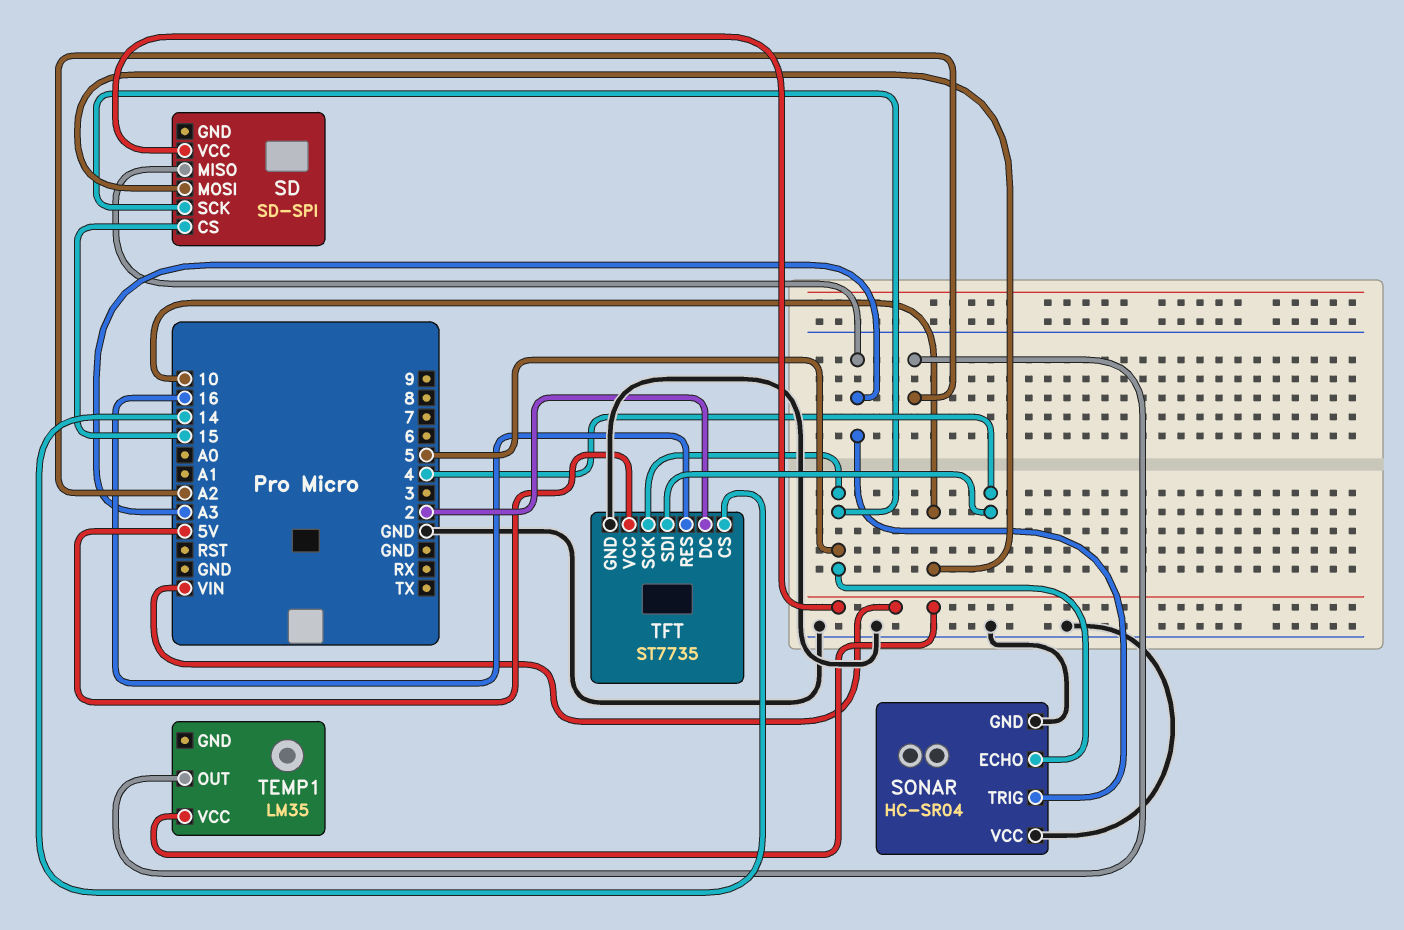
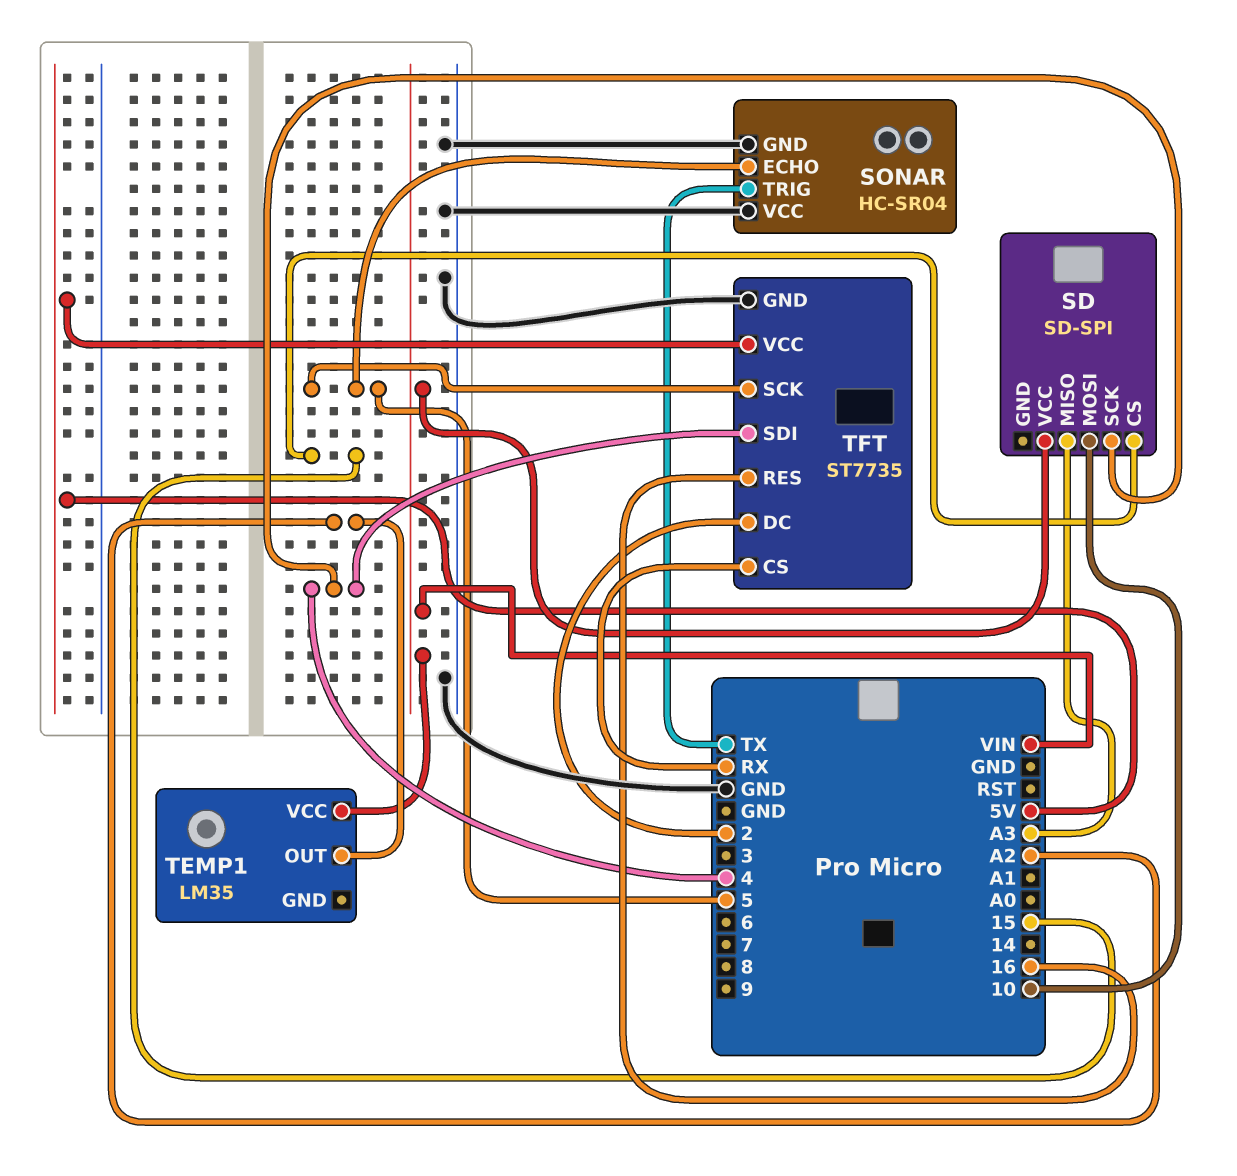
SD pin SCK: 5 -> 4
SONAR pin TRIG: A3 -> TX
TFT pin CS: 14 -> RX

